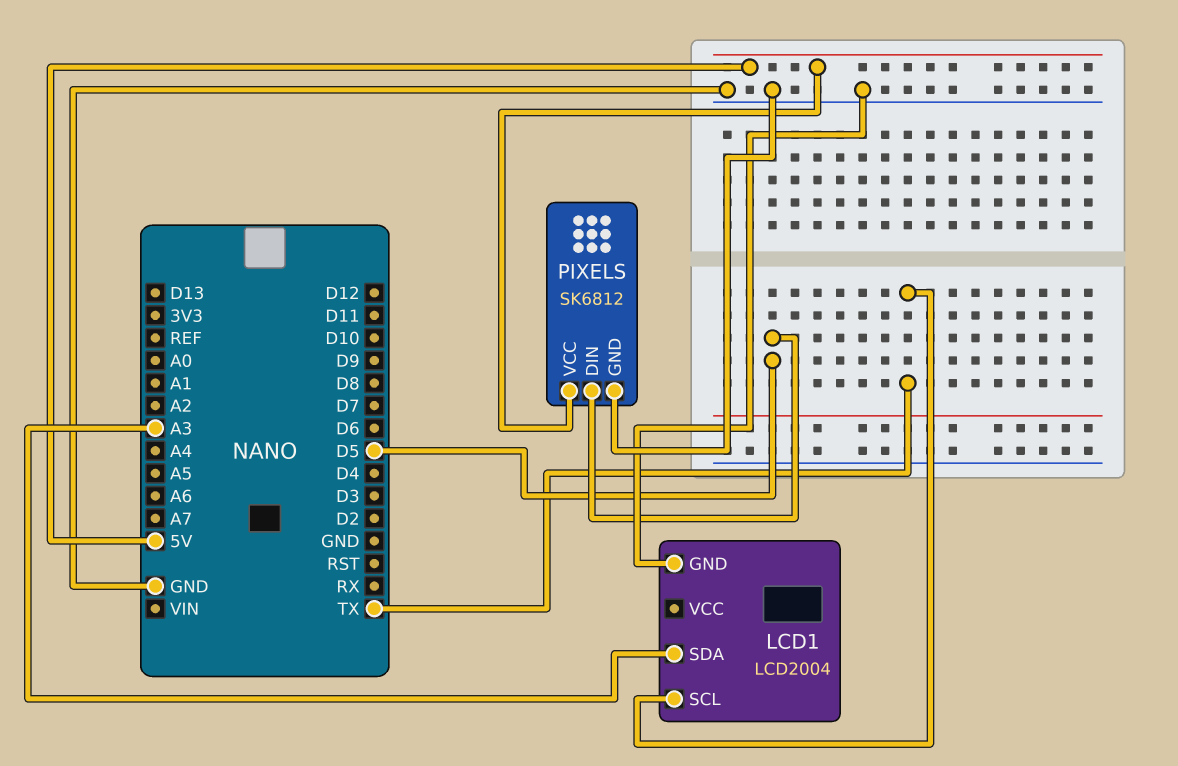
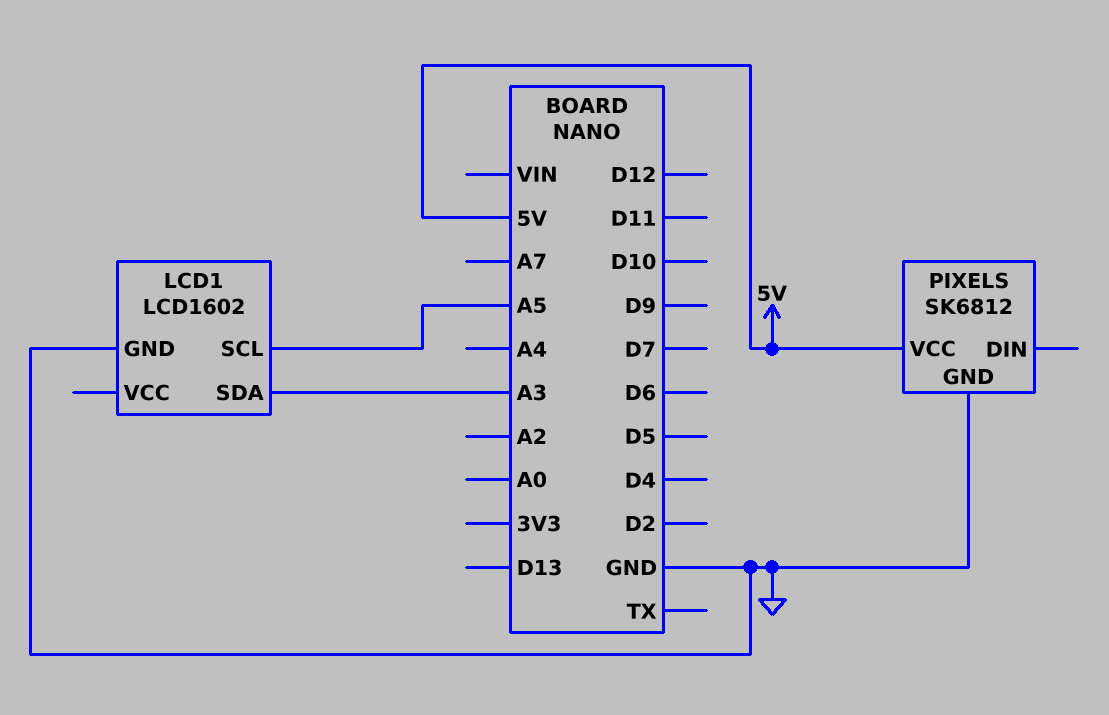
LCD1: LCD2004 -> LCD1602
LCD1 pin SCL: TX -> A5
PIXELS pin DIN: D5 -> none

